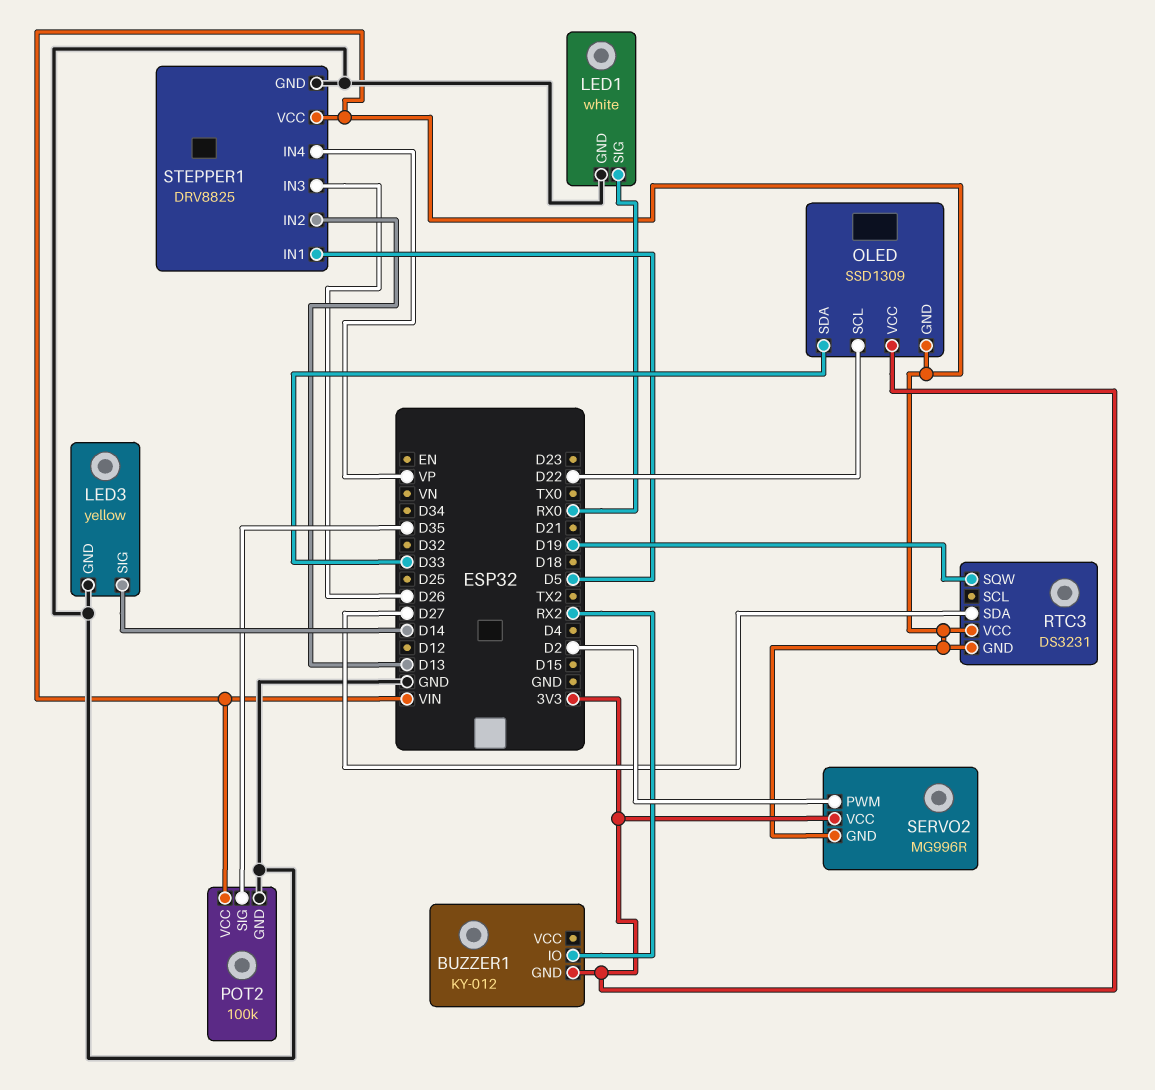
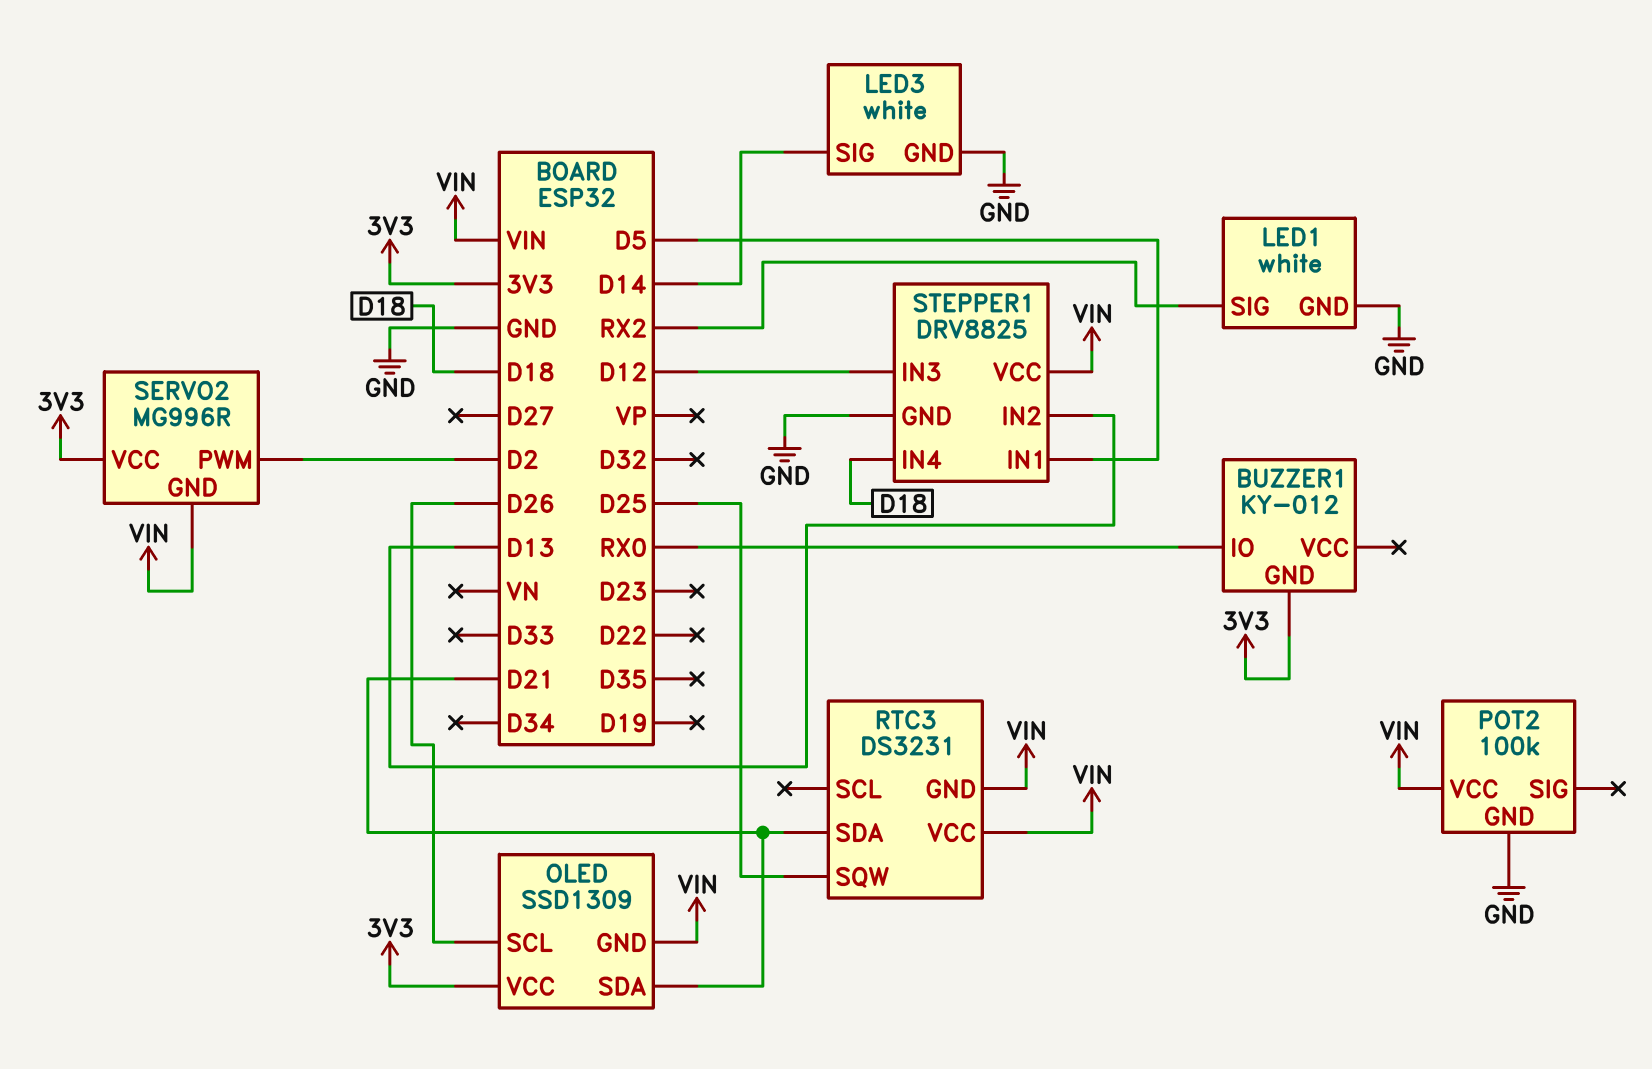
BUZZER1 pin IO: RX2 -> RX0
LED1 pin SIG: RX0 -> RX2
LED3: yellow -> white
OLED pin SCL: D22 -> D26
OLED pin SDA: D33 -> D21
POT2 pin SIG: D35 -> none
RTC3 pin SDA: D27 -> D21
RTC3 pin SQW: D19 -> D25
STEPPER1 pin IN3: D26 -> D12
STEPPER1 pin IN4: VP -> D18

